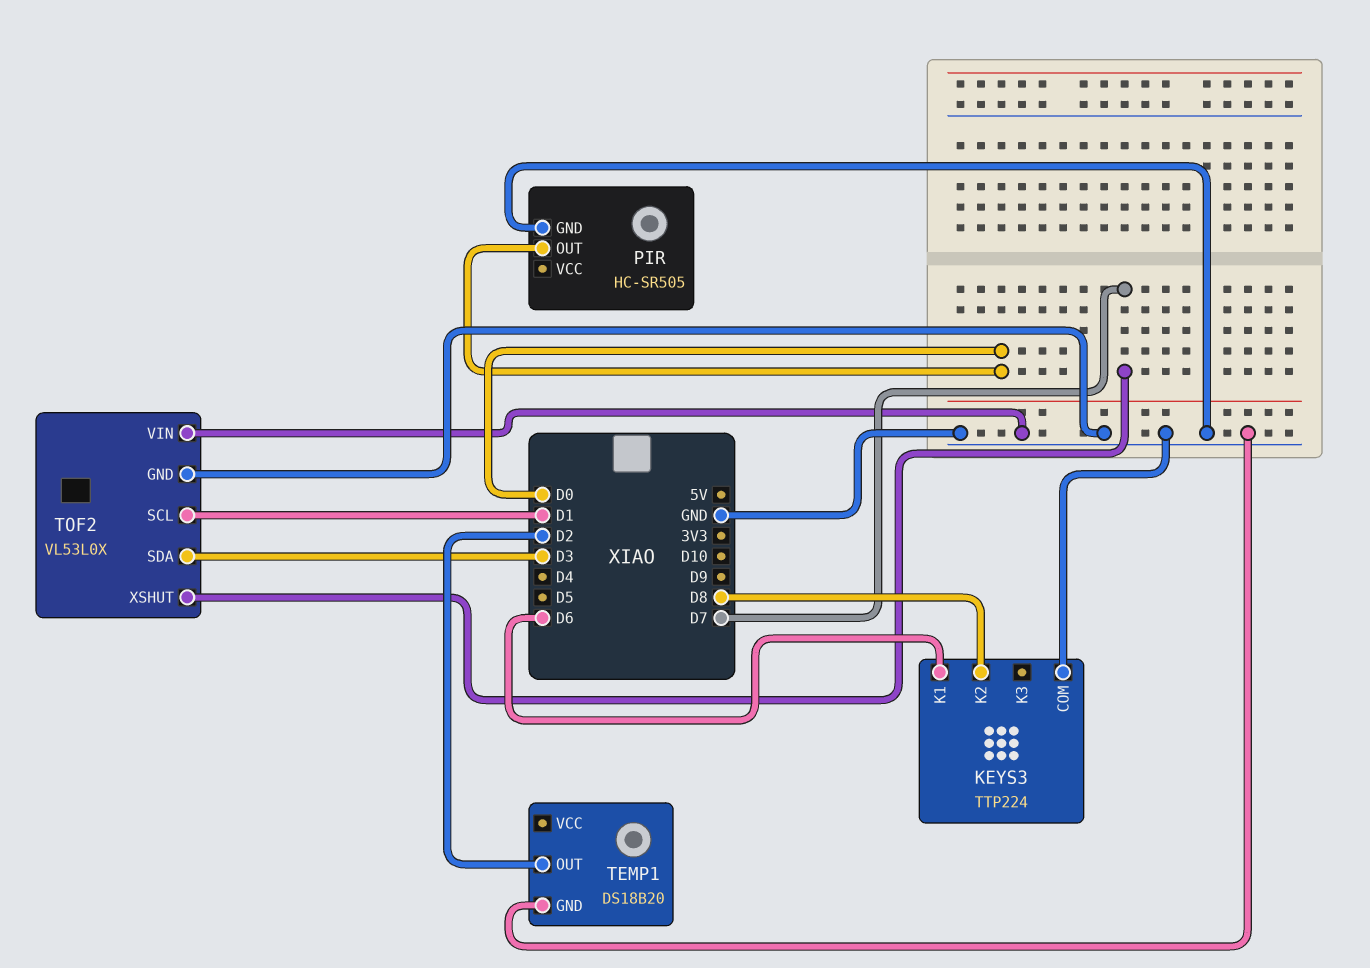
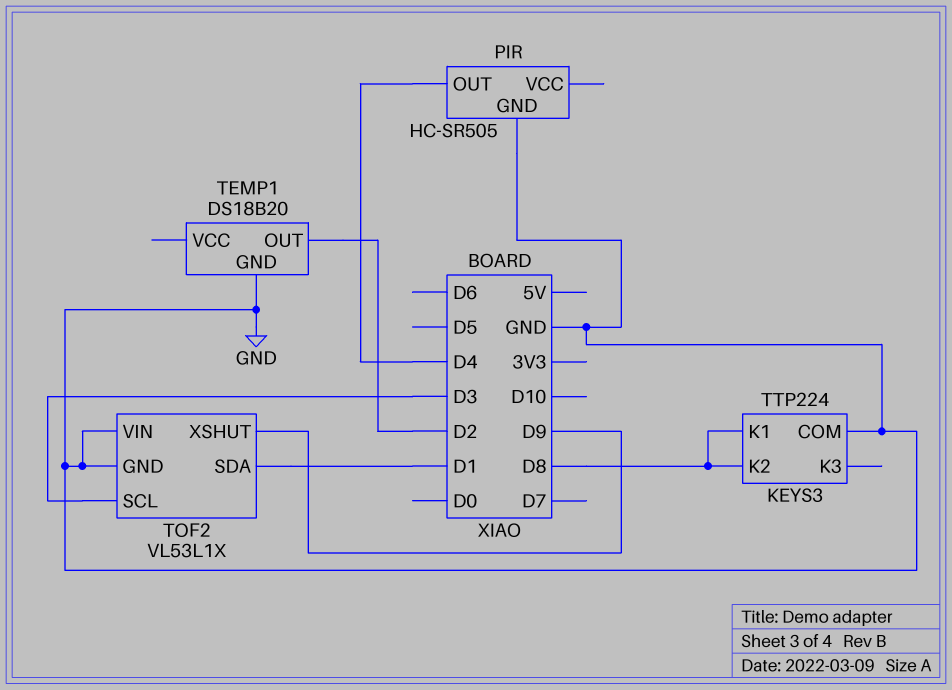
KEYS3 pin K1: D6 -> D8
PIR pin OUT: D0 -> D4
TOF2: VL53L0X -> VL53L1X
TOF2 pin SCL: D1 -> D3
TOF2 pin SDA: D3 -> D1
TOF2 pin XSHUT: D7 -> D9

